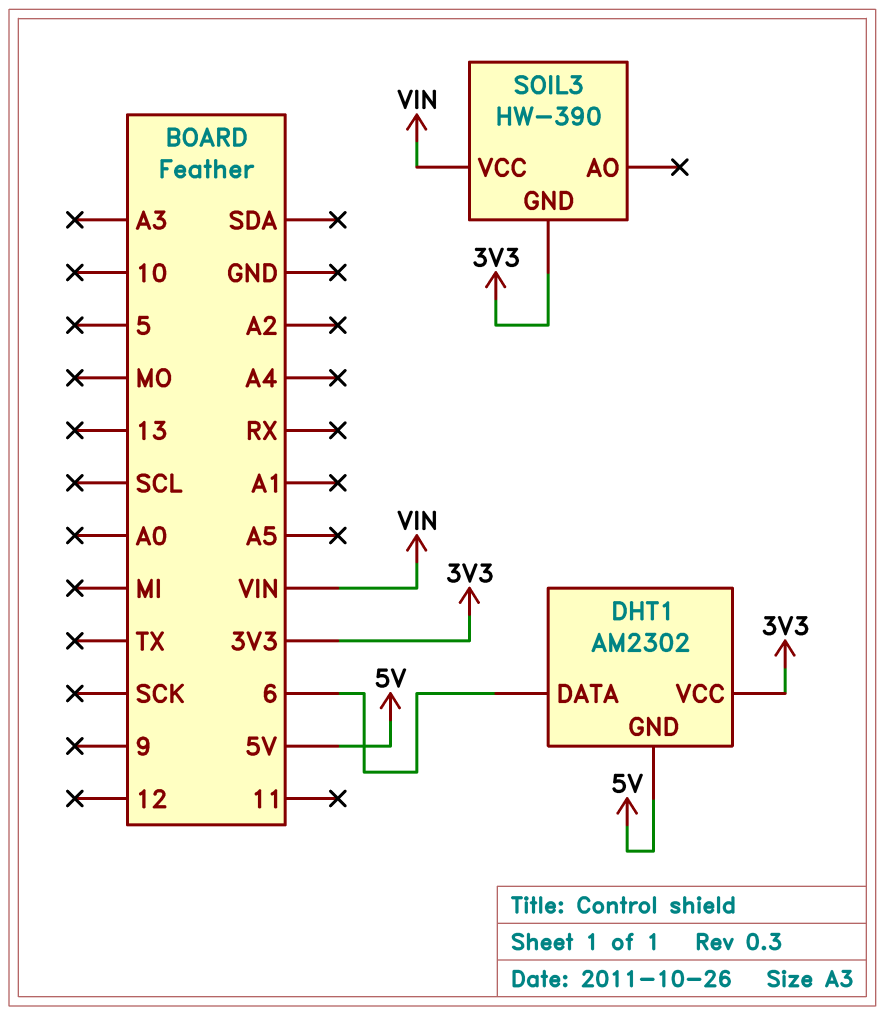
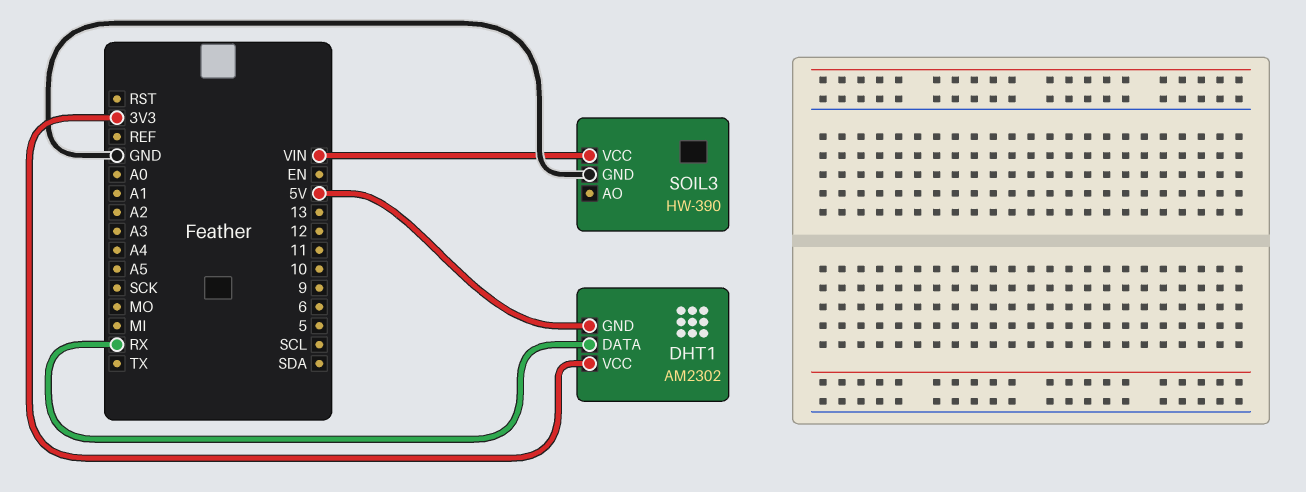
DHT1 pin DATA: 6 -> RX
SOIL3 pin GND: 3V3 -> GND

